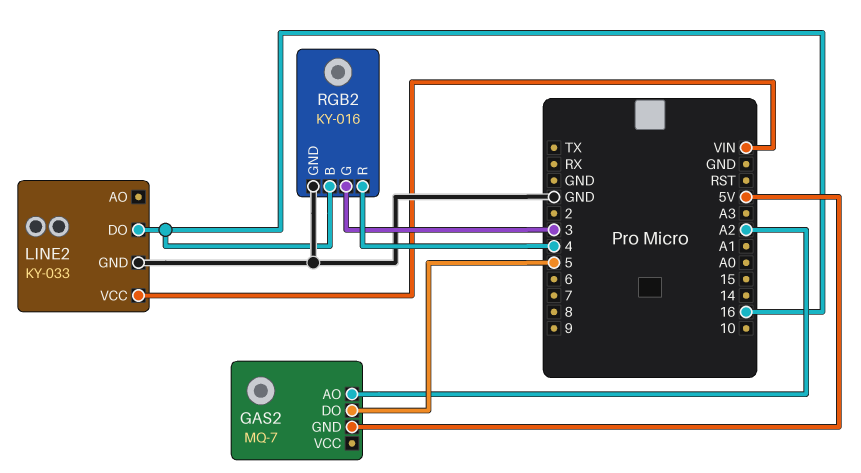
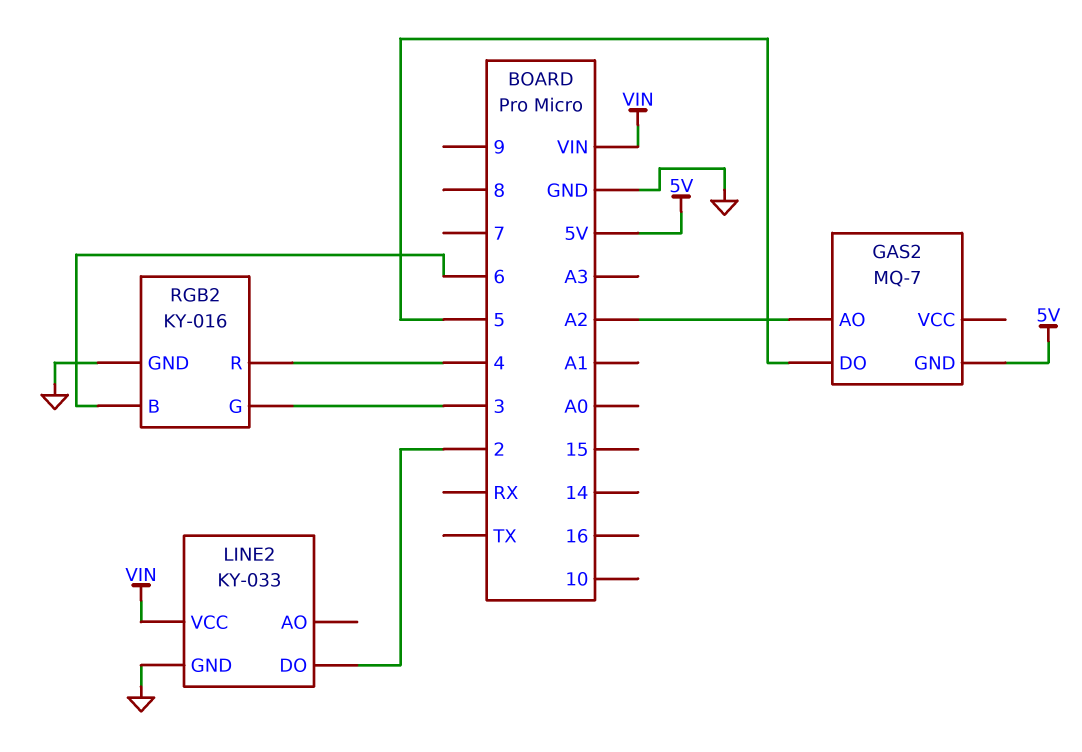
LINE2 pin DO: 16 -> 2
RGB2 pin B: 16 -> 6

